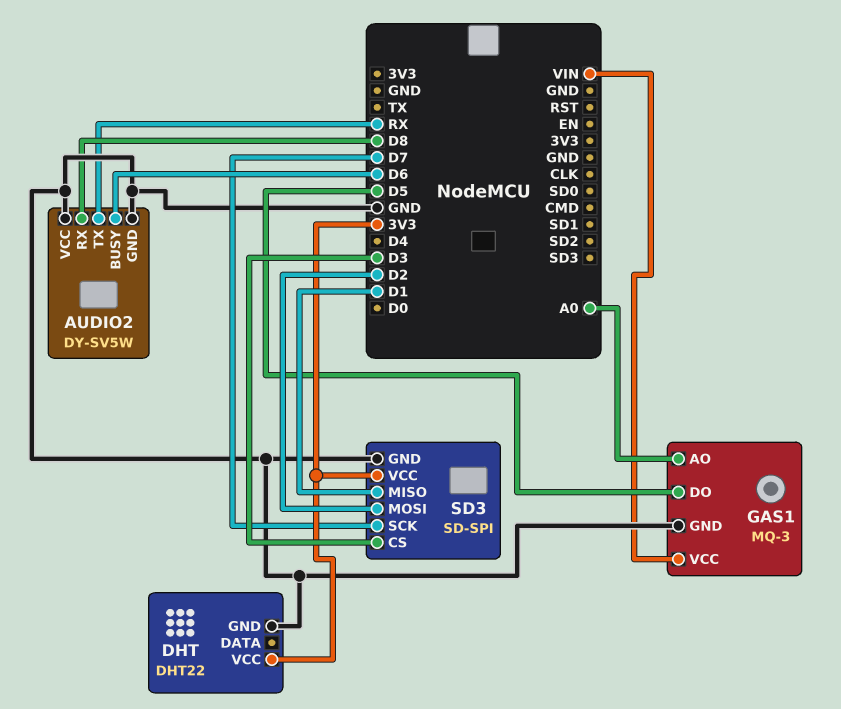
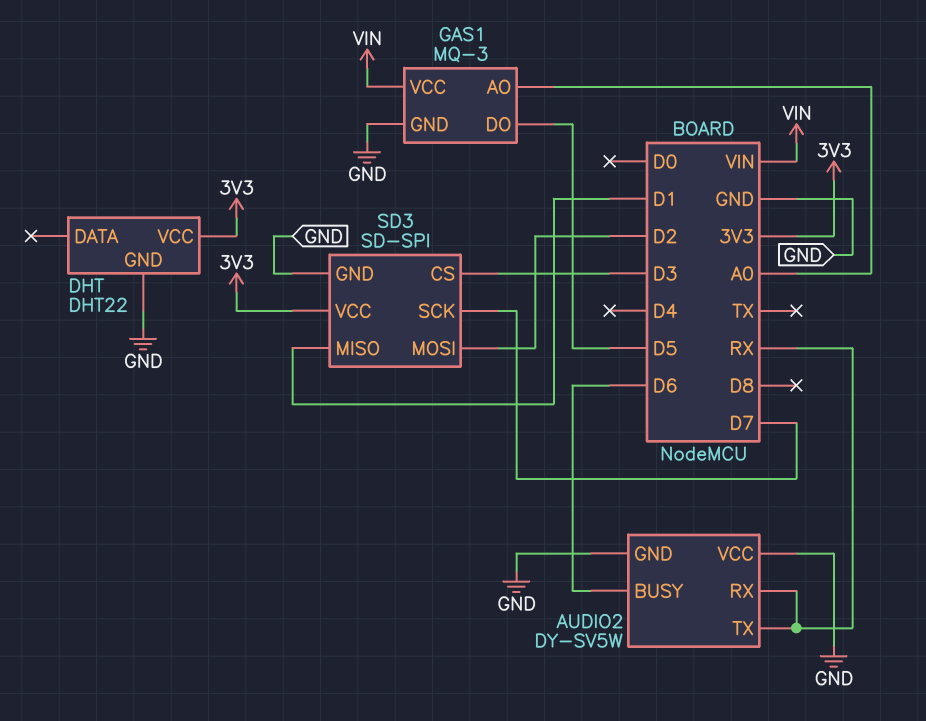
AUDIO2 pin RX: D8 -> RX

